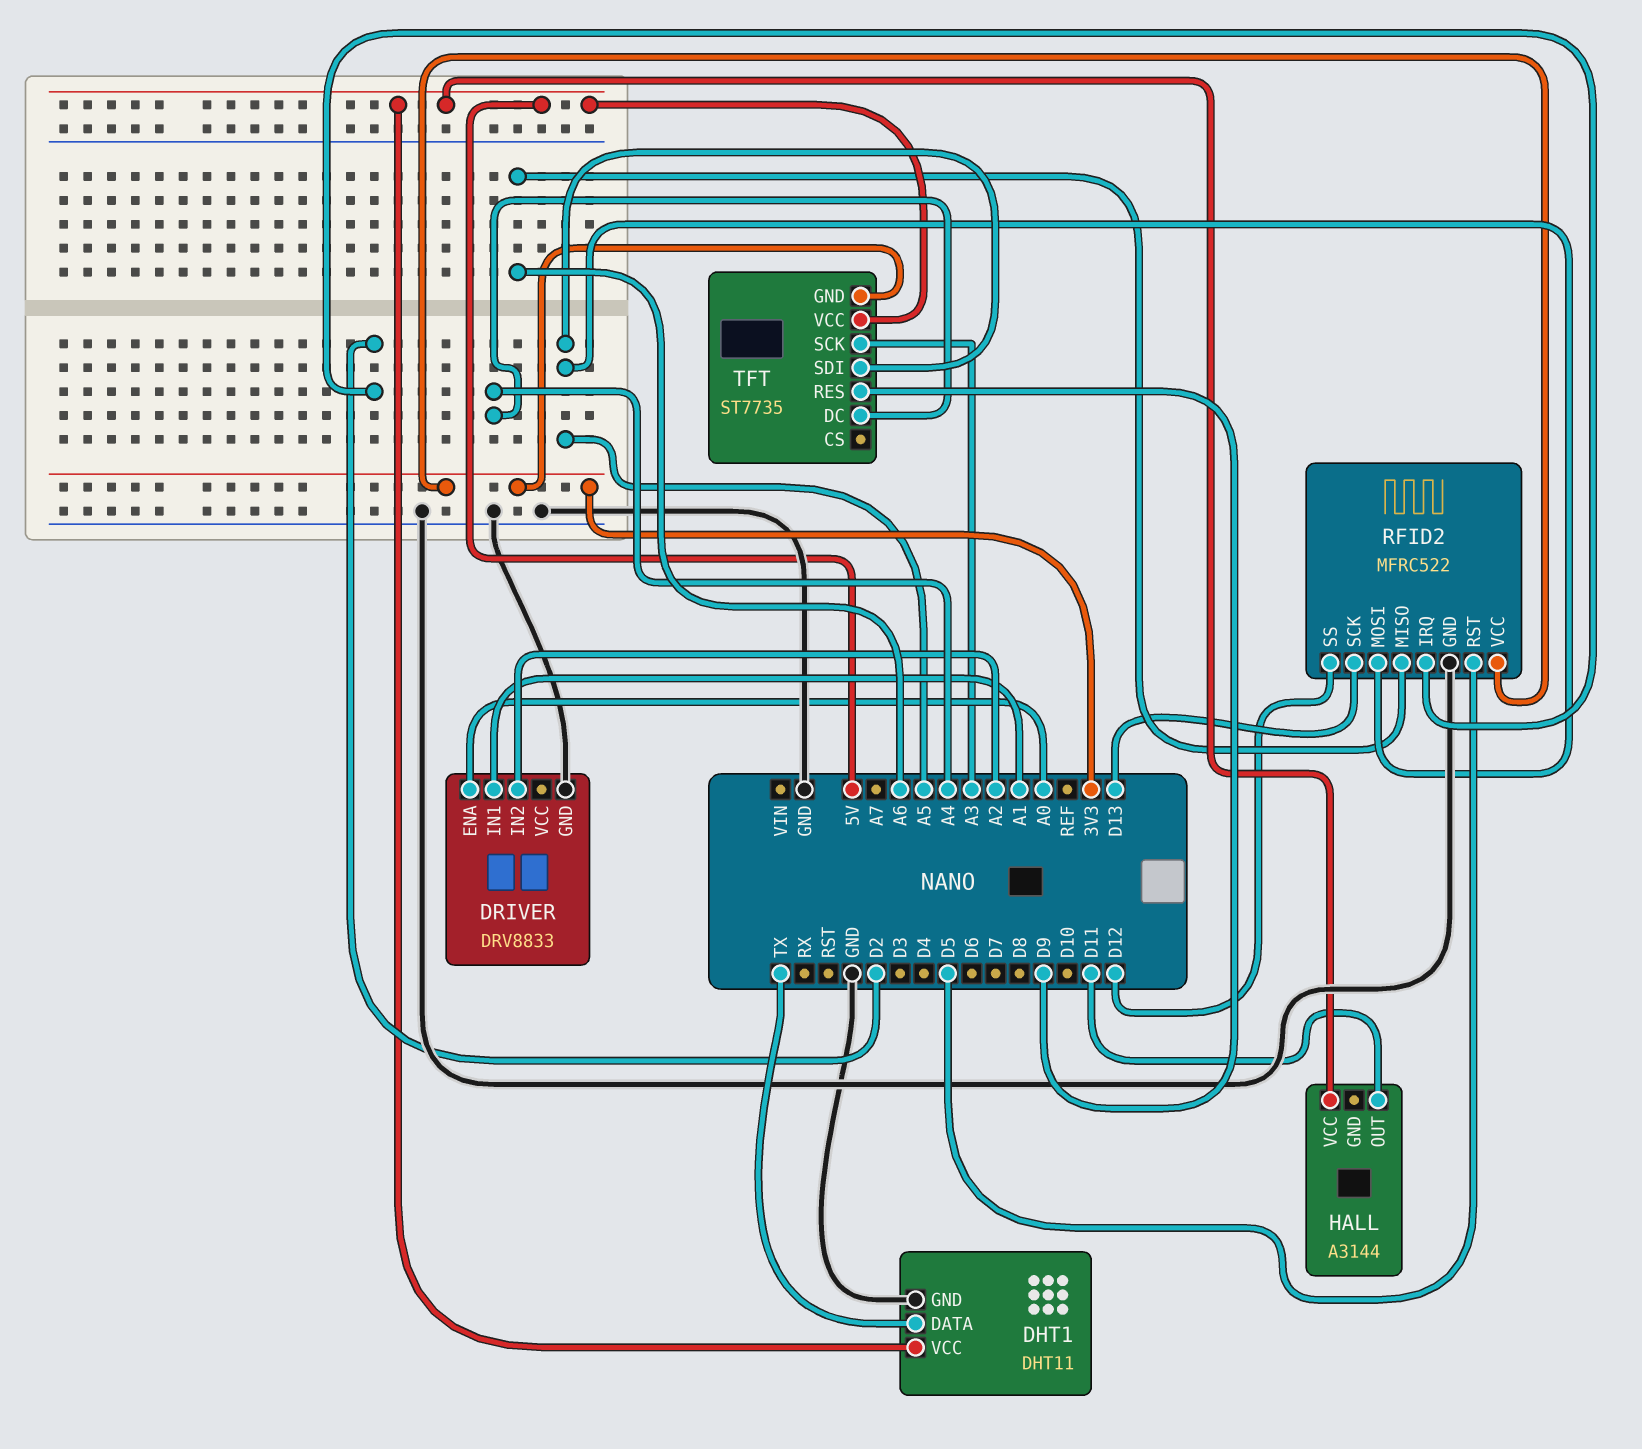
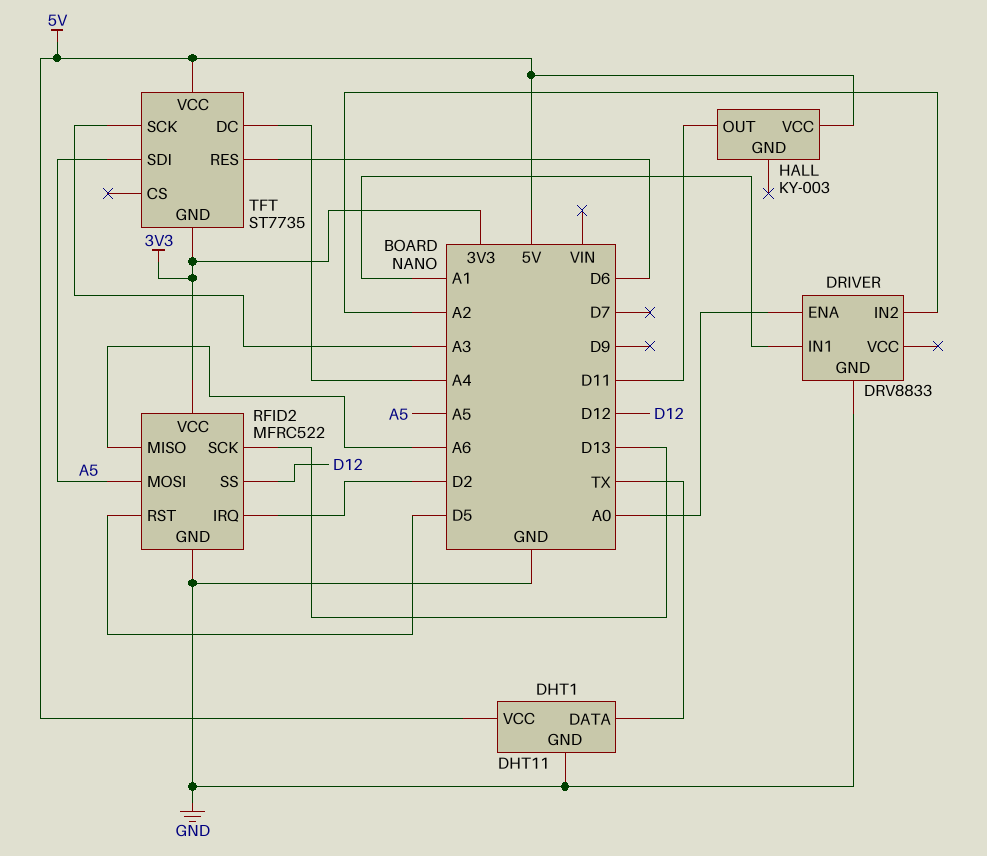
HALL: A3144 -> KY-003
TFT pin RES: D9 -> D6

